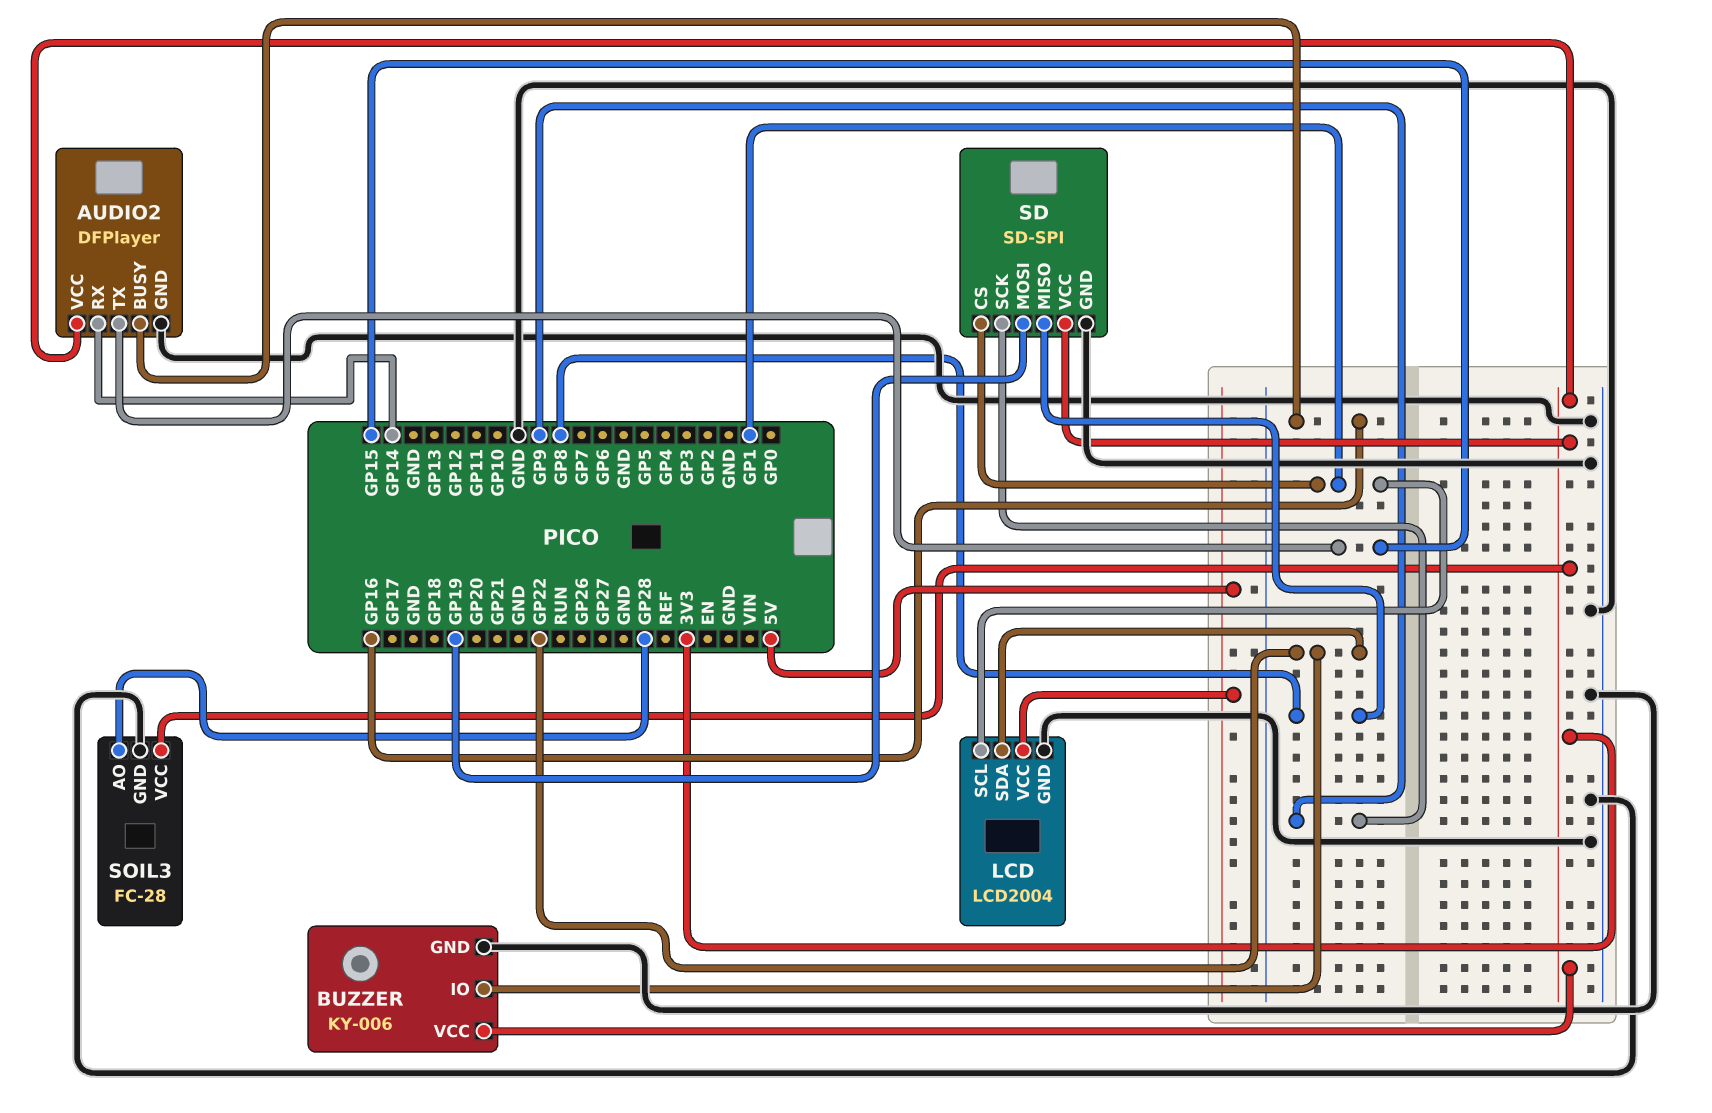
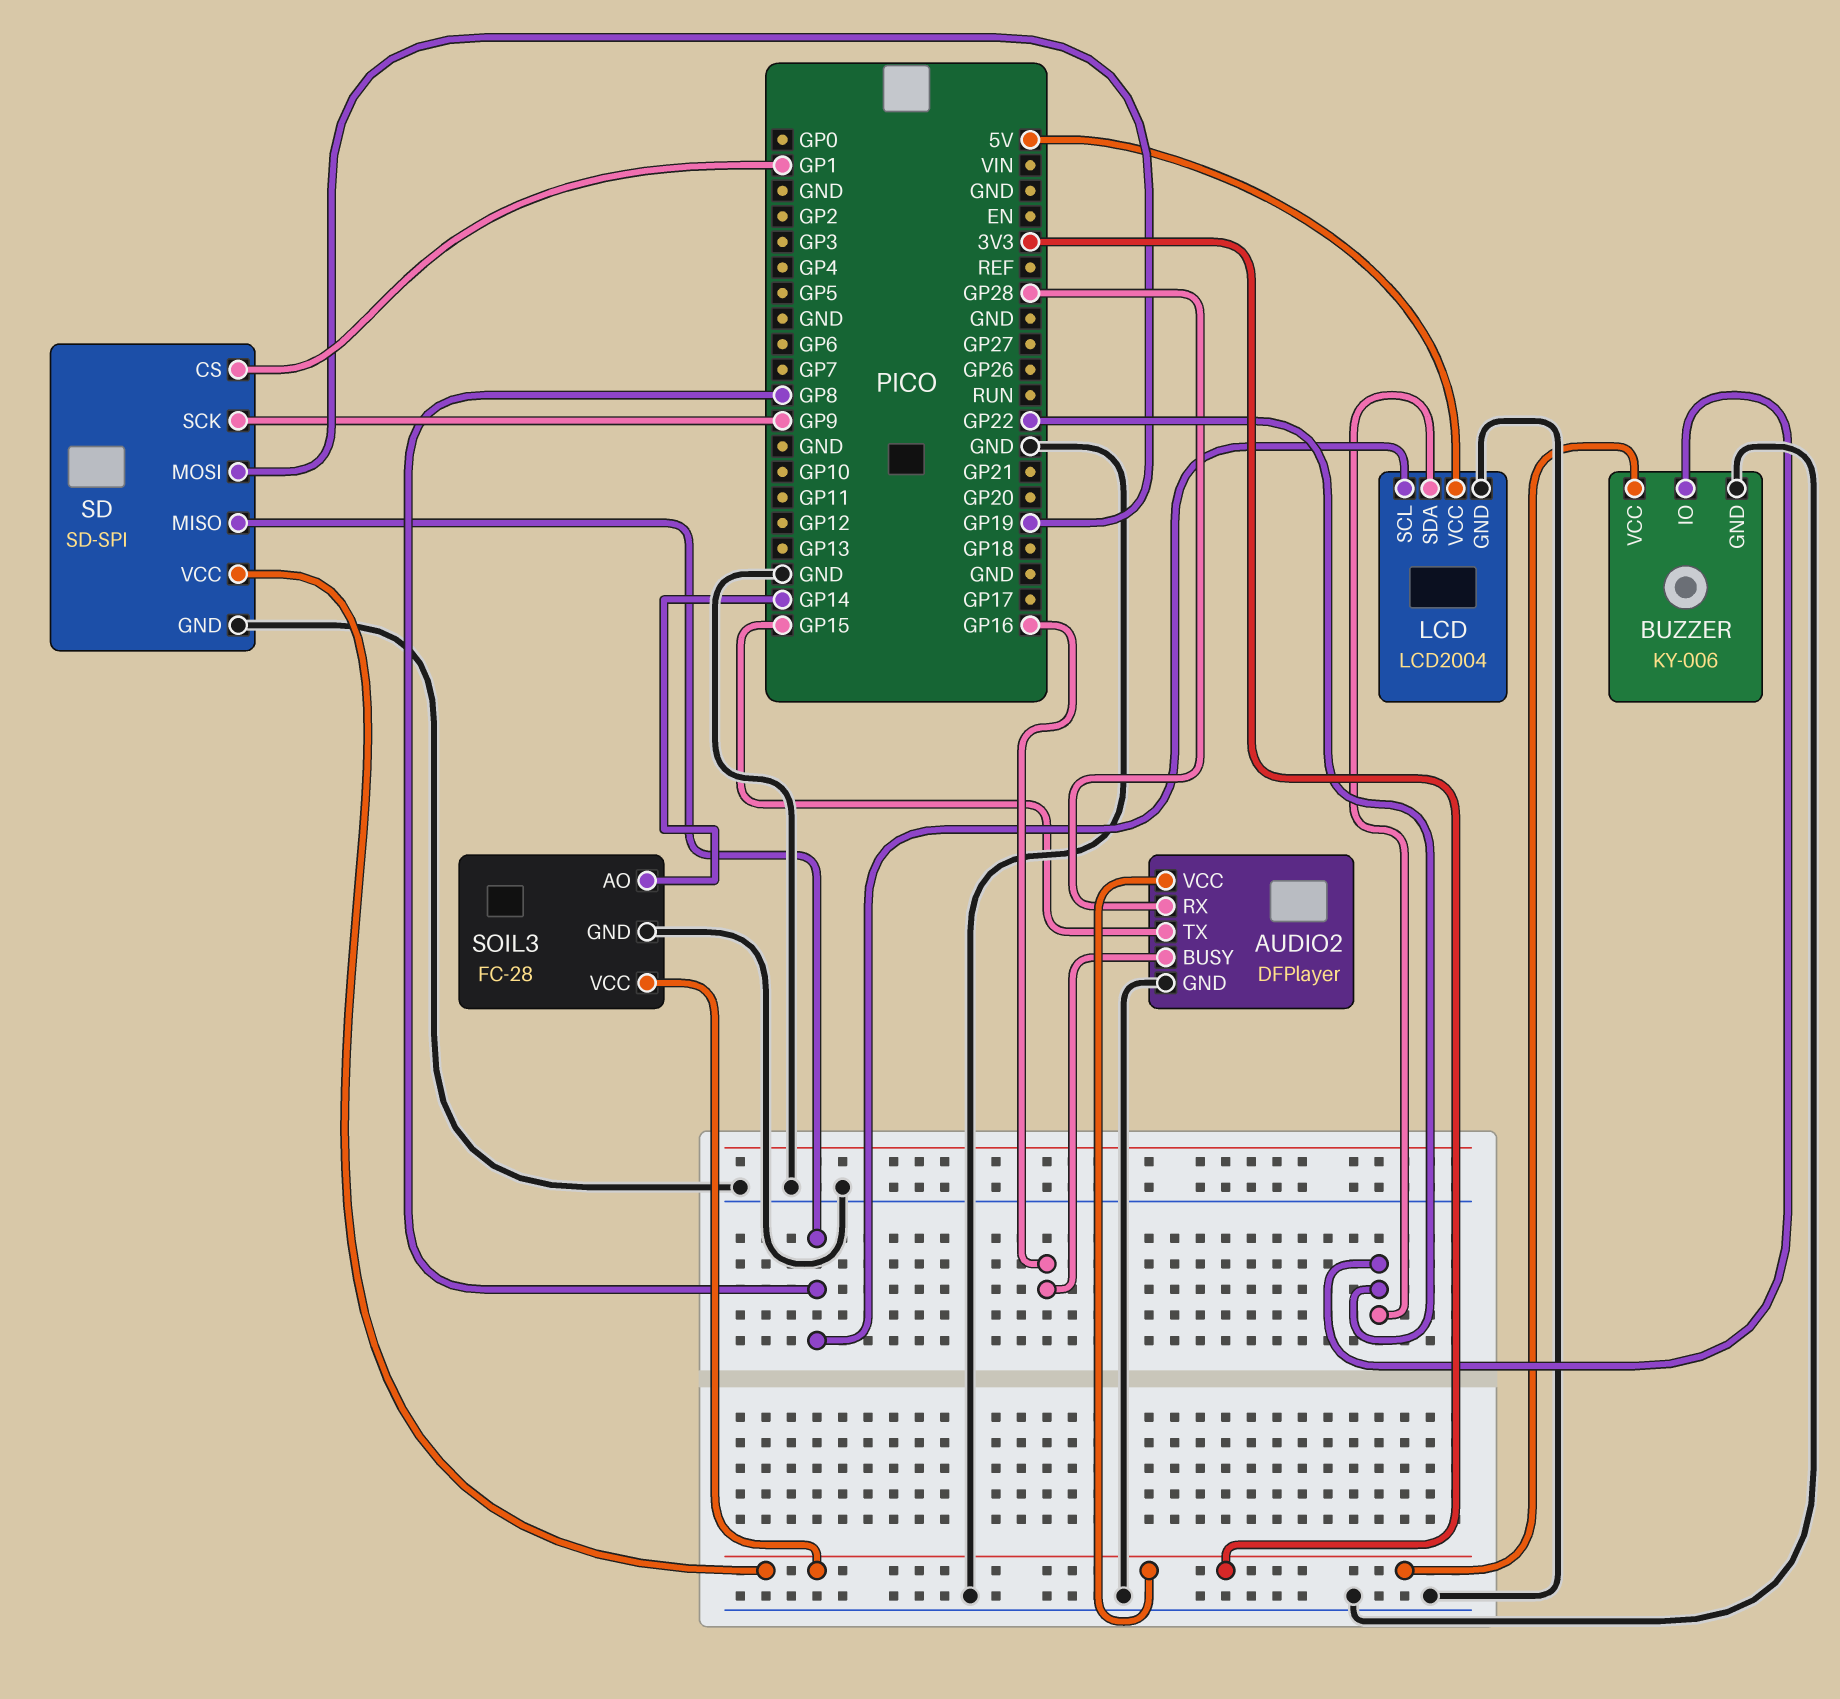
AUDIO2 pin RX: GP14 -> GP28
LCD pin SCL: GP1 -> GP8
SOIL3 pin AO: GP28 -> GP14

